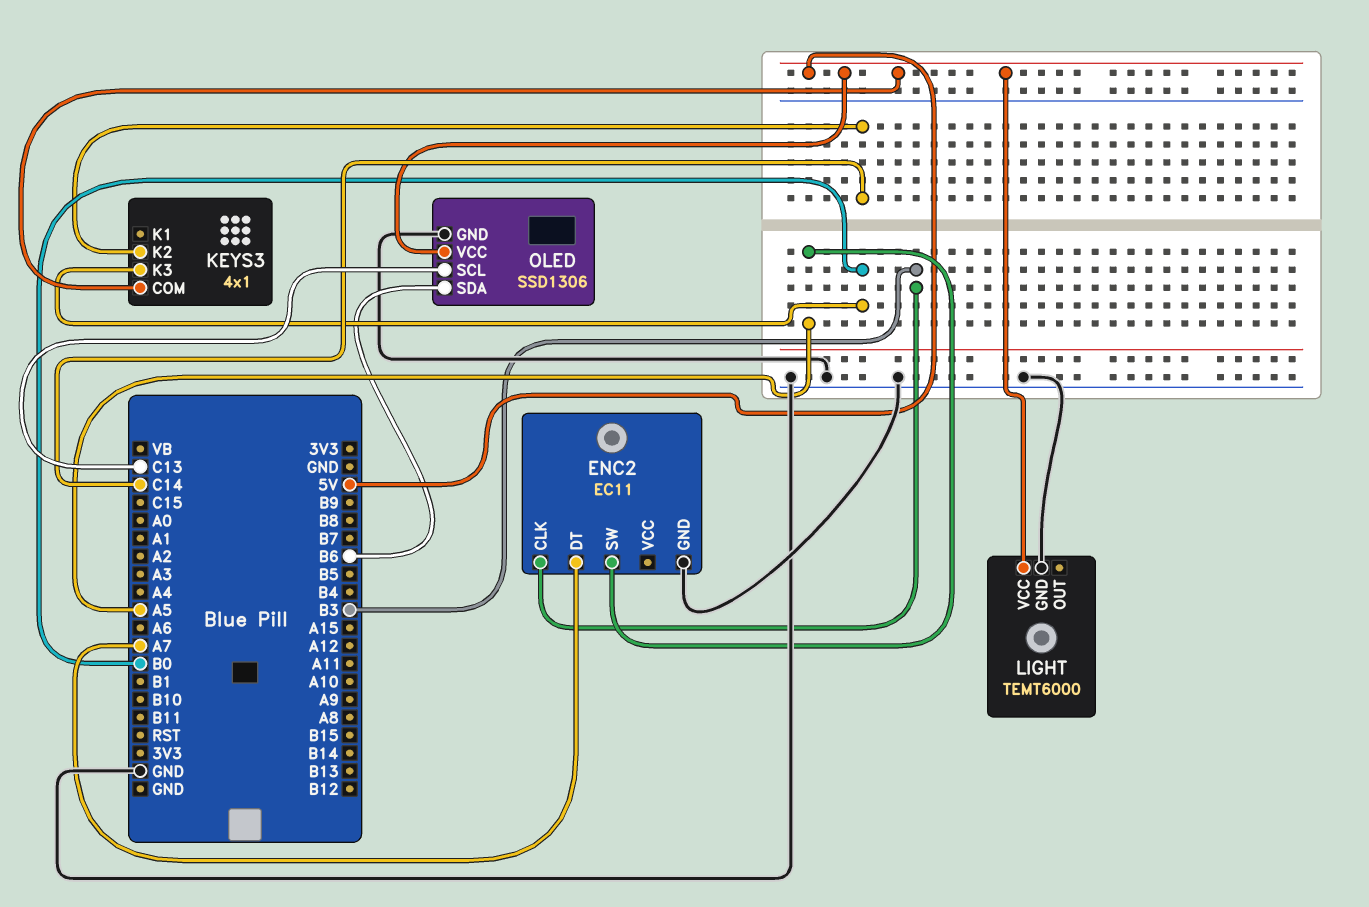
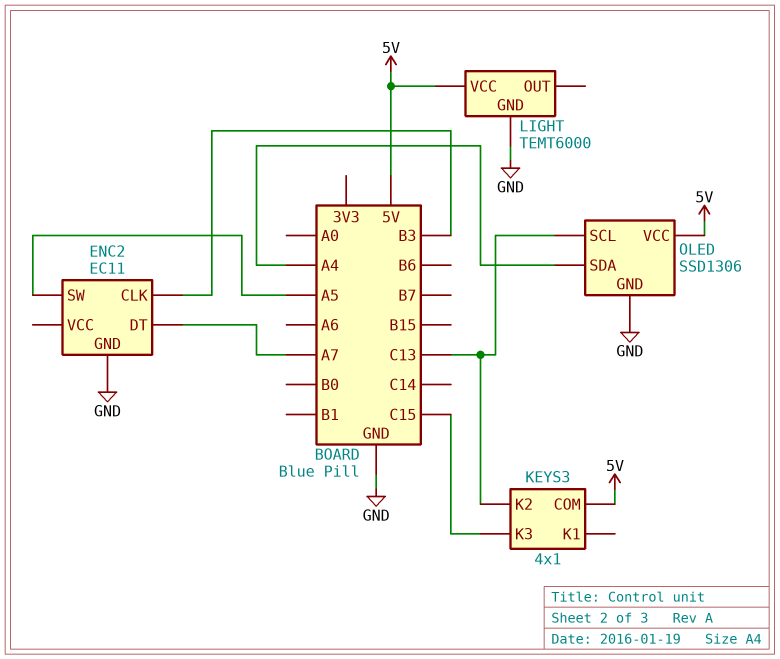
KEYS3 pin K2: C14 -> C13
KEYS3 pin K3: B0 -> C15
OLED pin SDA: B6 -> A4

